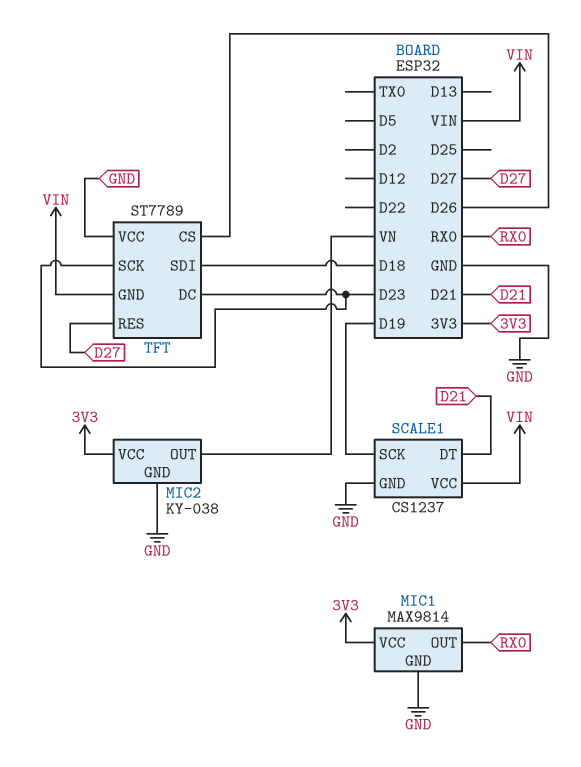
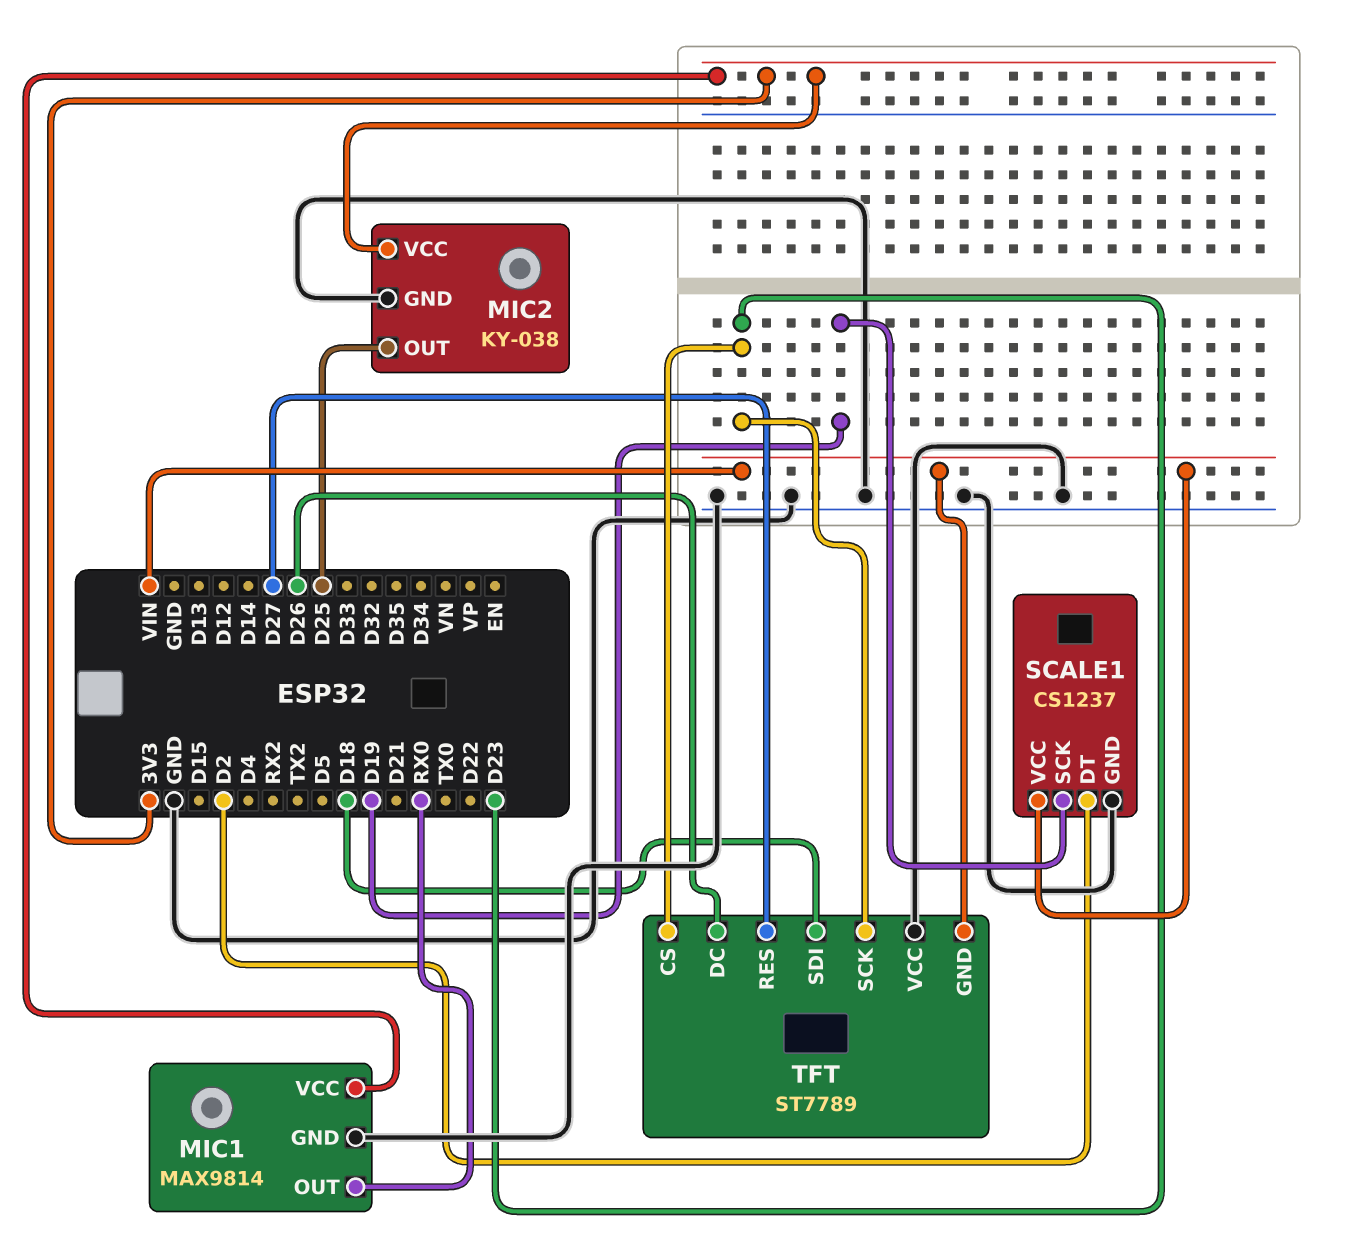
MIC2 pin OUT: VN -> D25
SCALE1 pin DT: D21 -> D2
TFT pin CS: D26 -> D23
TFT pin DC: D23 -> D26

